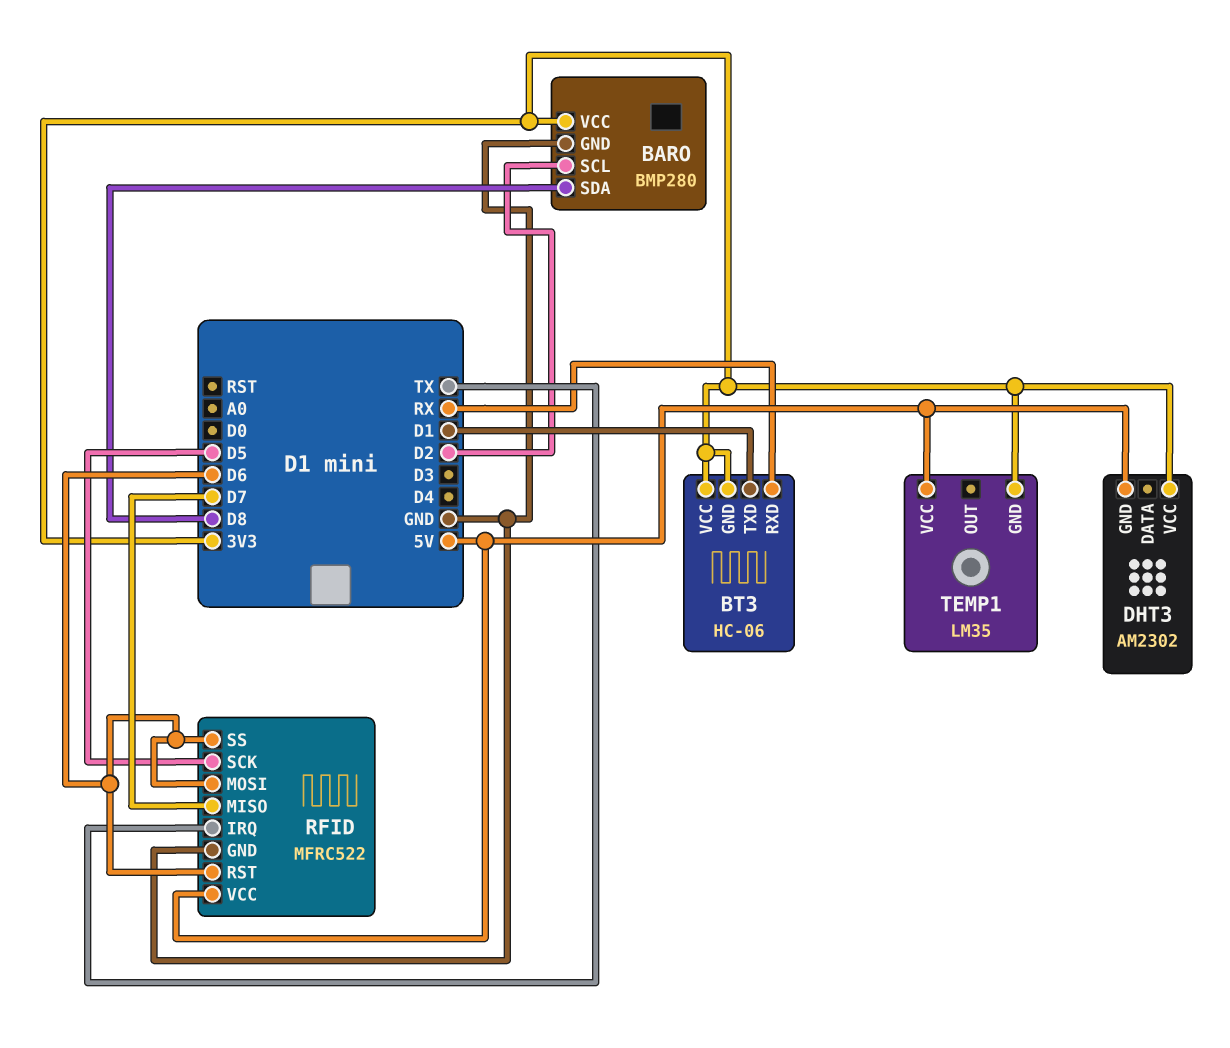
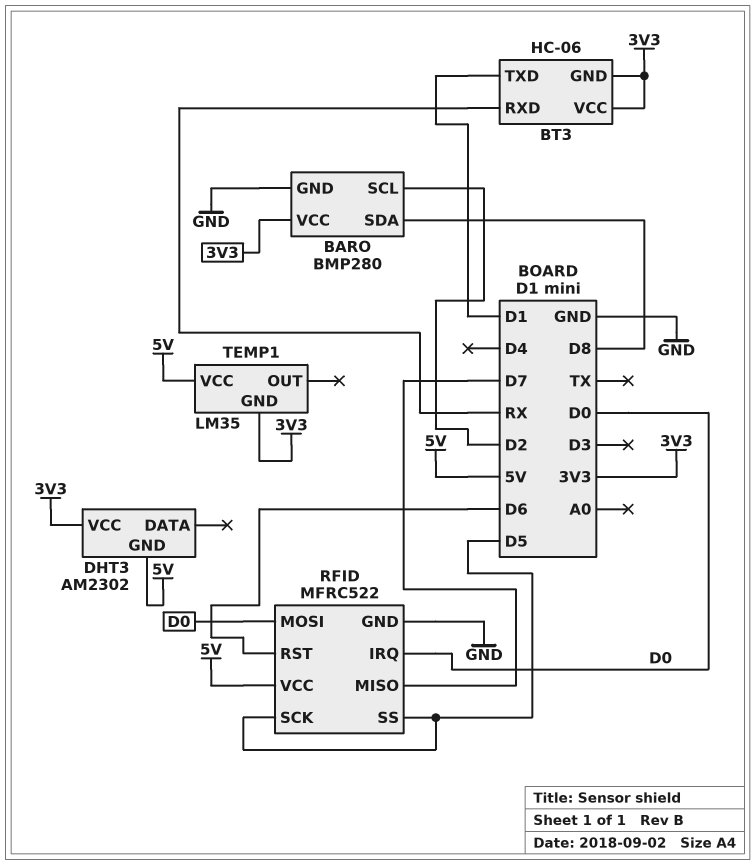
RFID pin IRQ: TX -> D0
RFID pin MOSI: D6 -> D0
RFID pin SS: D6 -> D5

